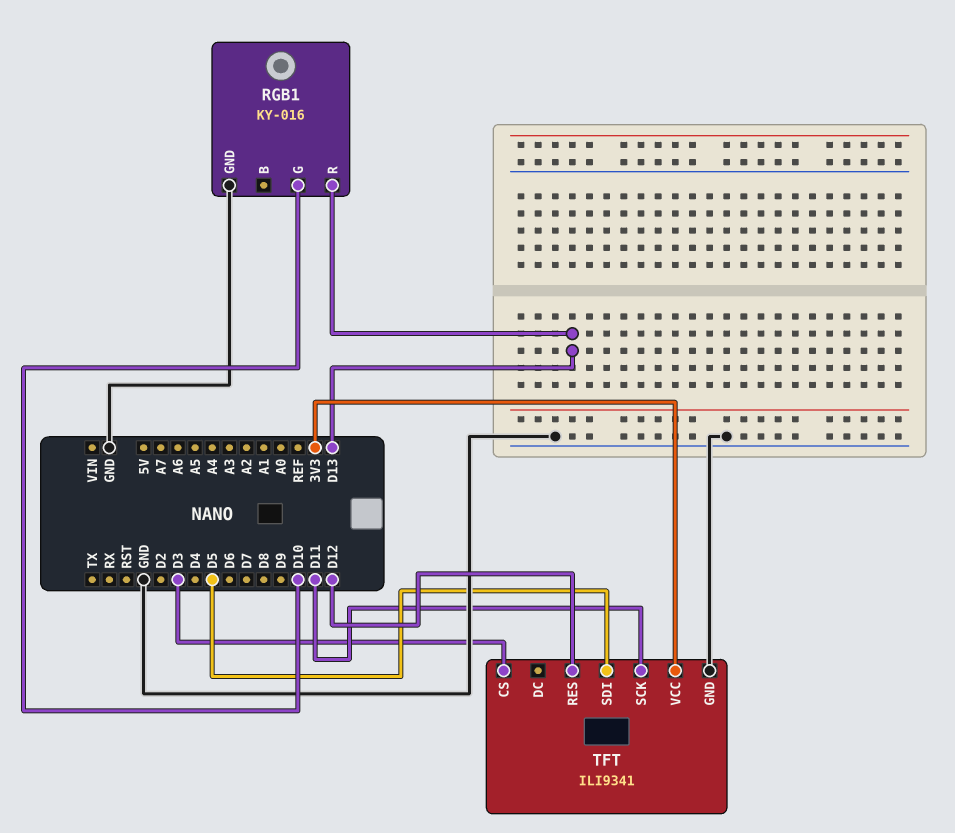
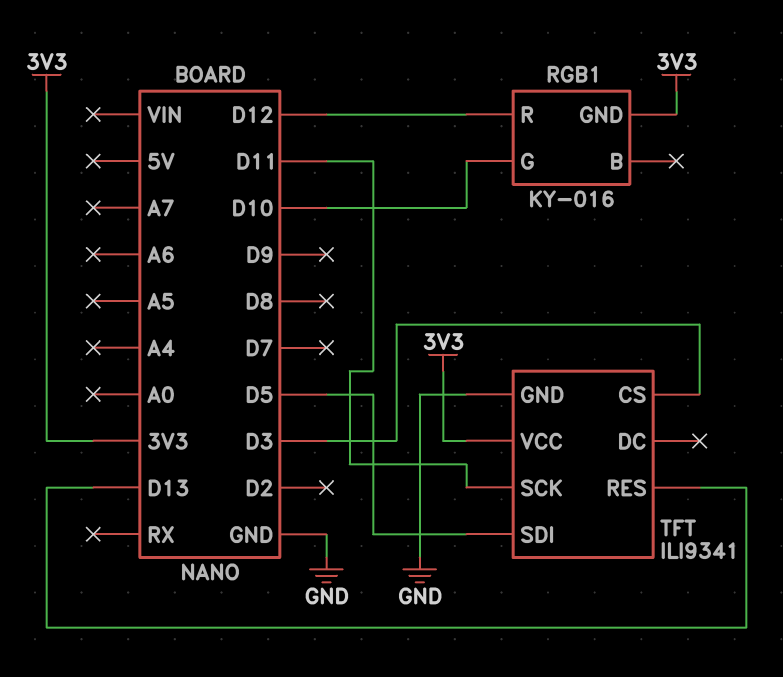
RGB1 pin GND: GND -> 3V3
RGB1 pin R: D13 -> D12
TFT pin RES: D12 -> D13

